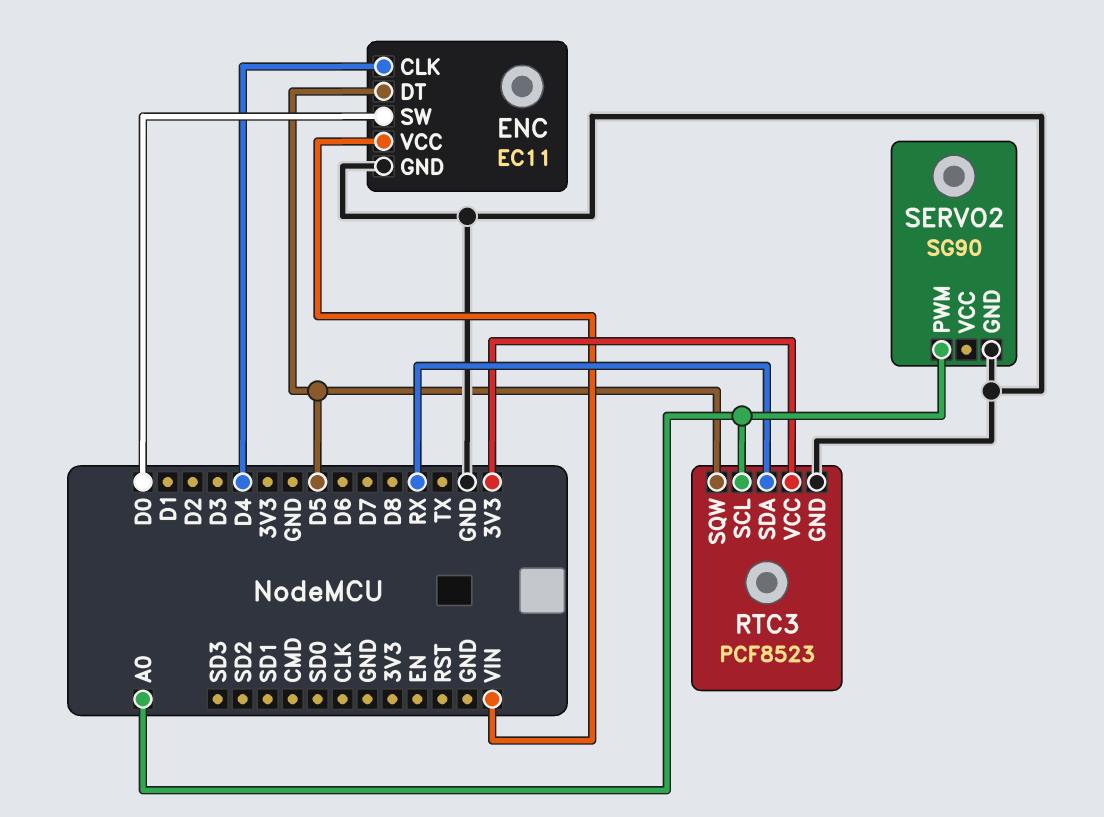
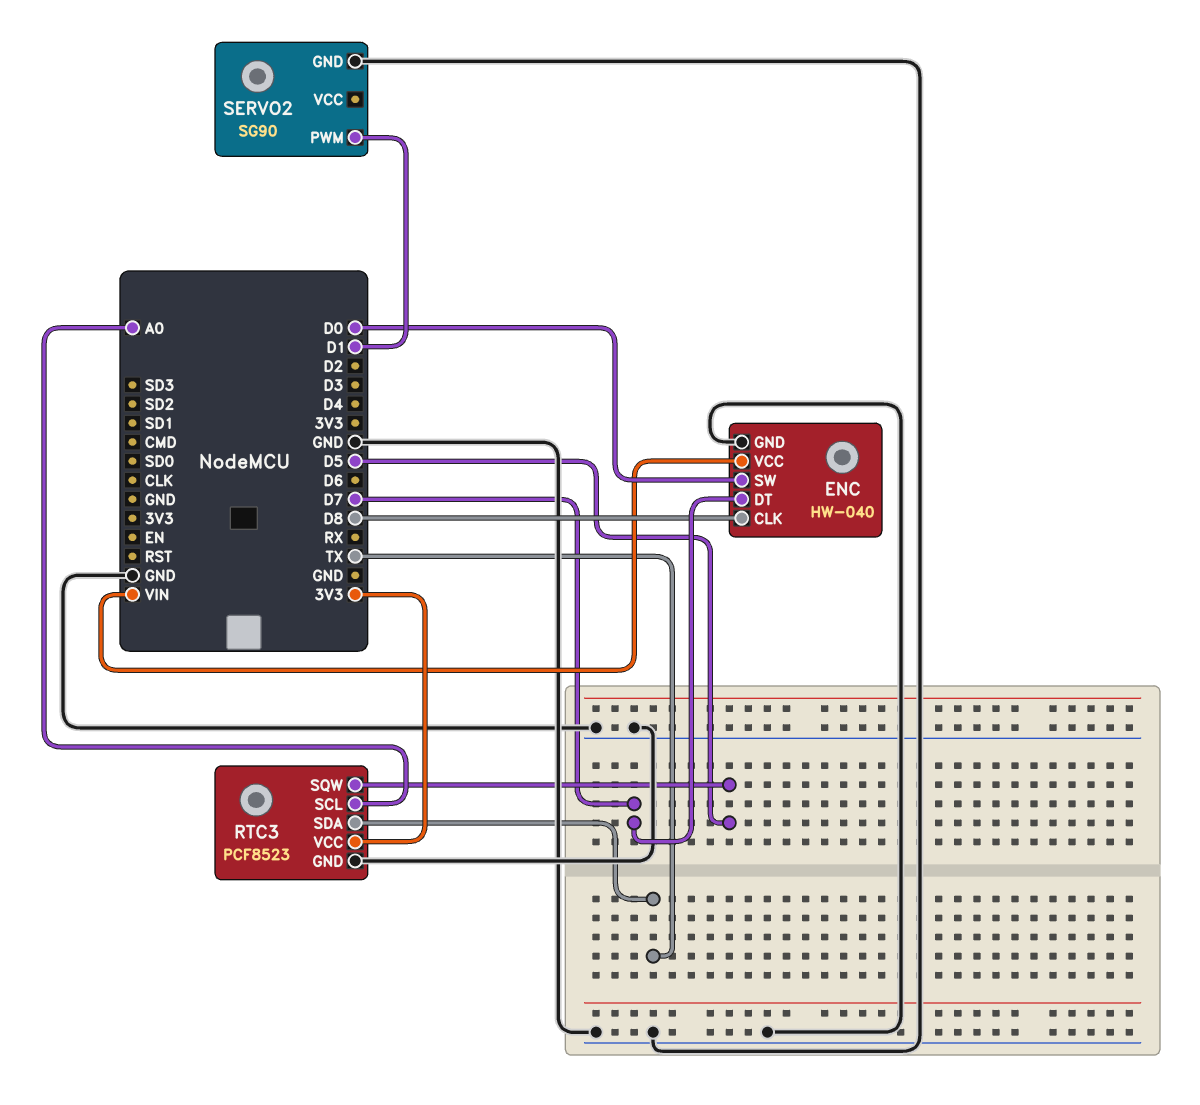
ENC: EC11 -> HW-040
ENC pin CLK: D4 -> D8
ENC pin DT: D5 -> D7
RTC3 pin SDA: RX -> TX
SERVO2 pin PWM: A0 -> D1

